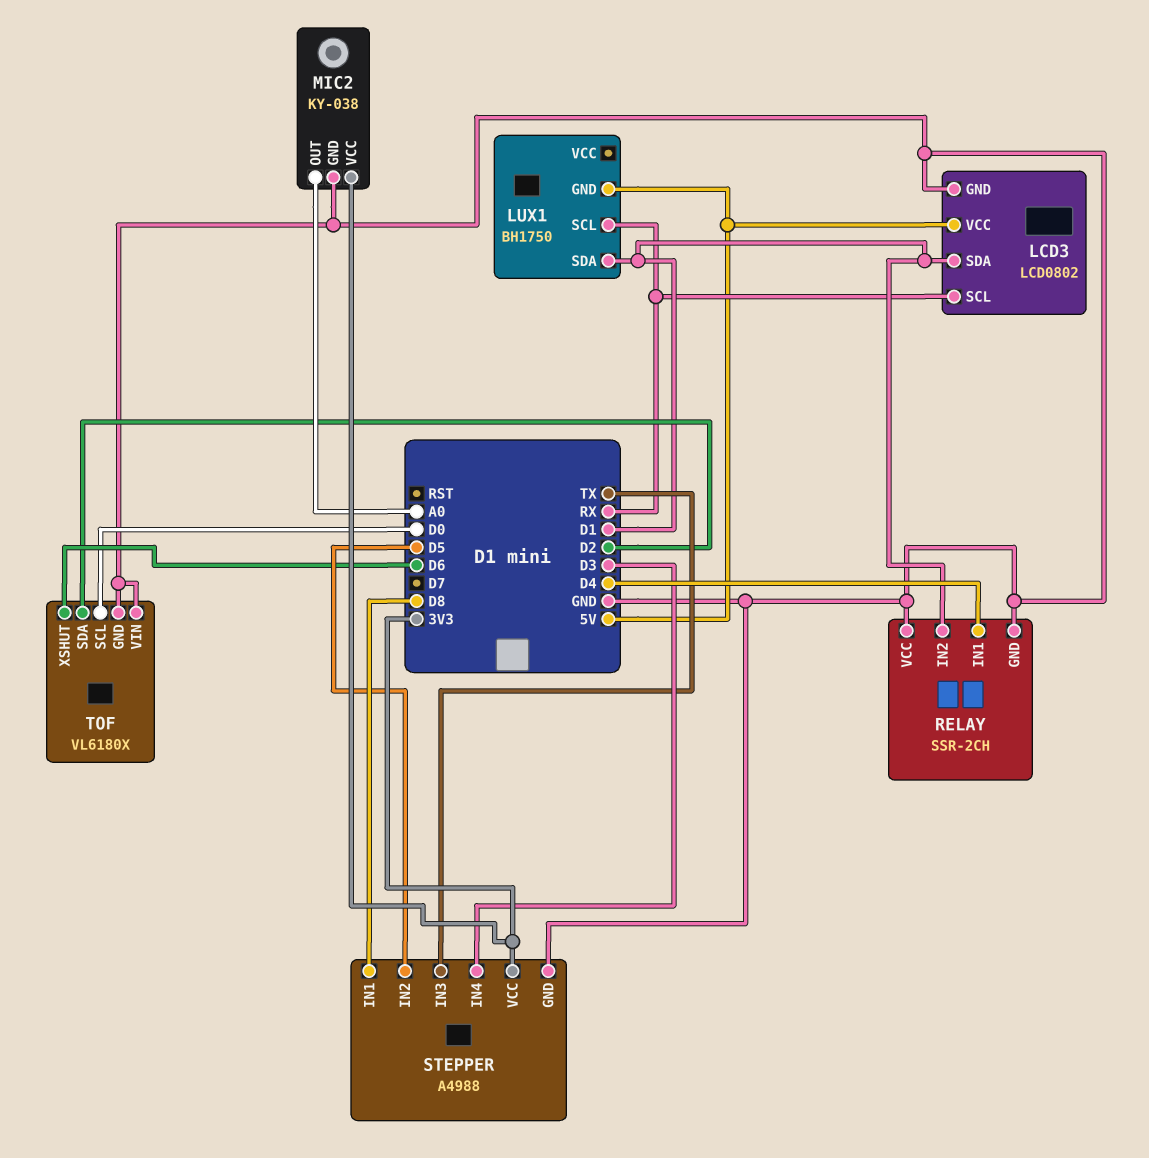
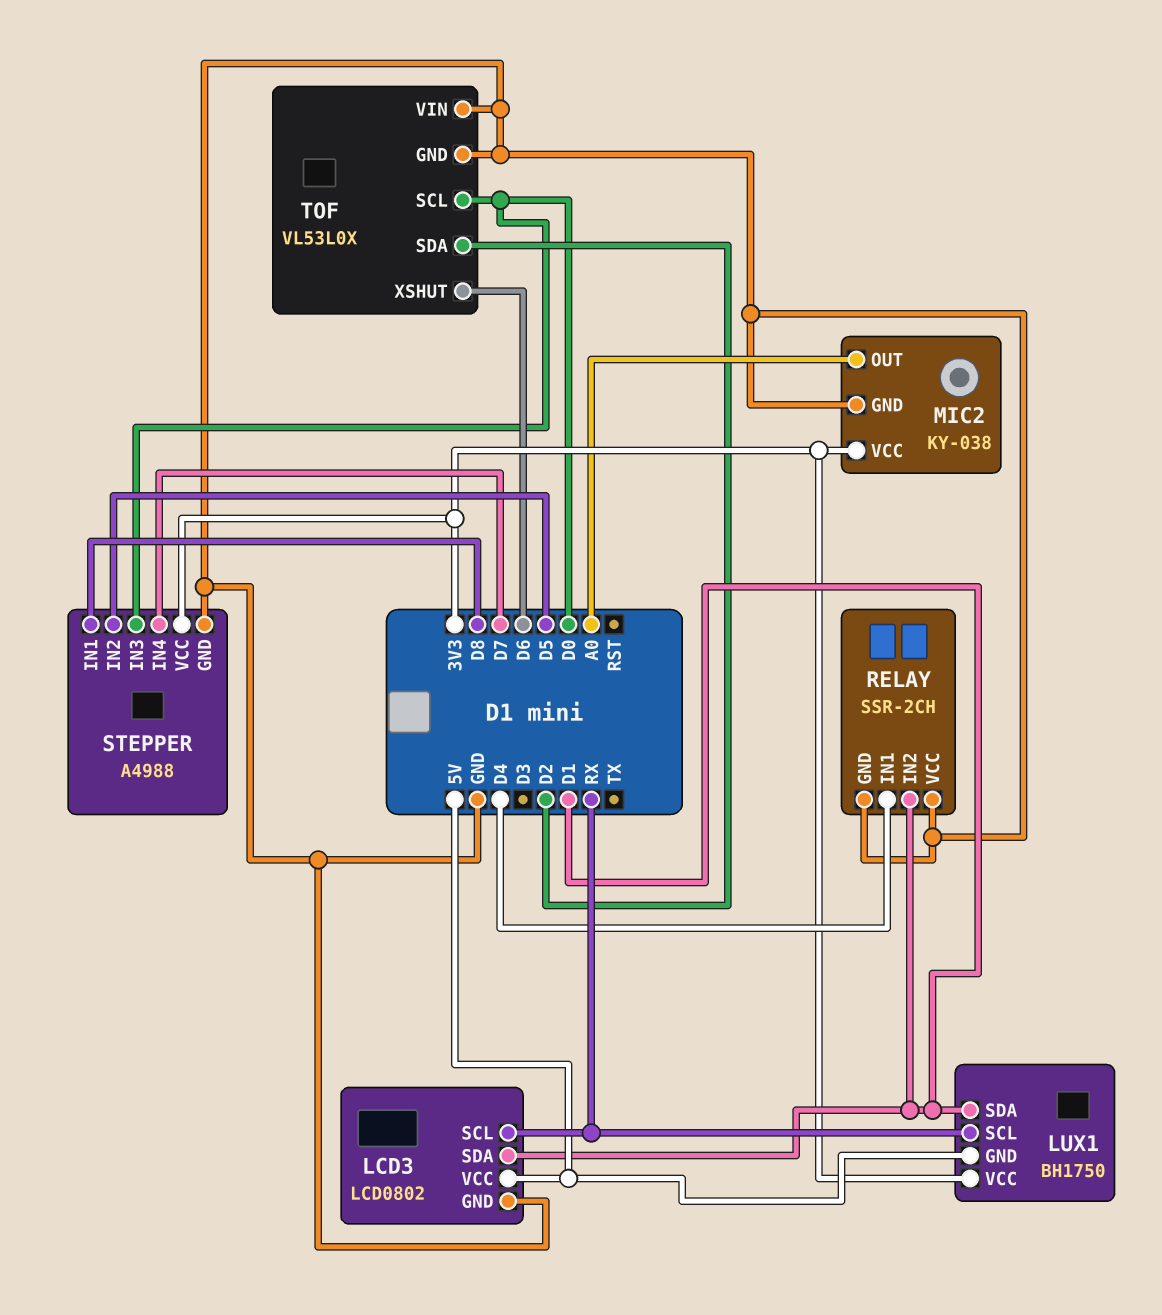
LUX1 pin VCC: none -> 3V3
STEPPER pin IN3: TX -> D0
STEPPER pin IN4: D3 -> D7
TOF: VL6180X -> VL53L0X

